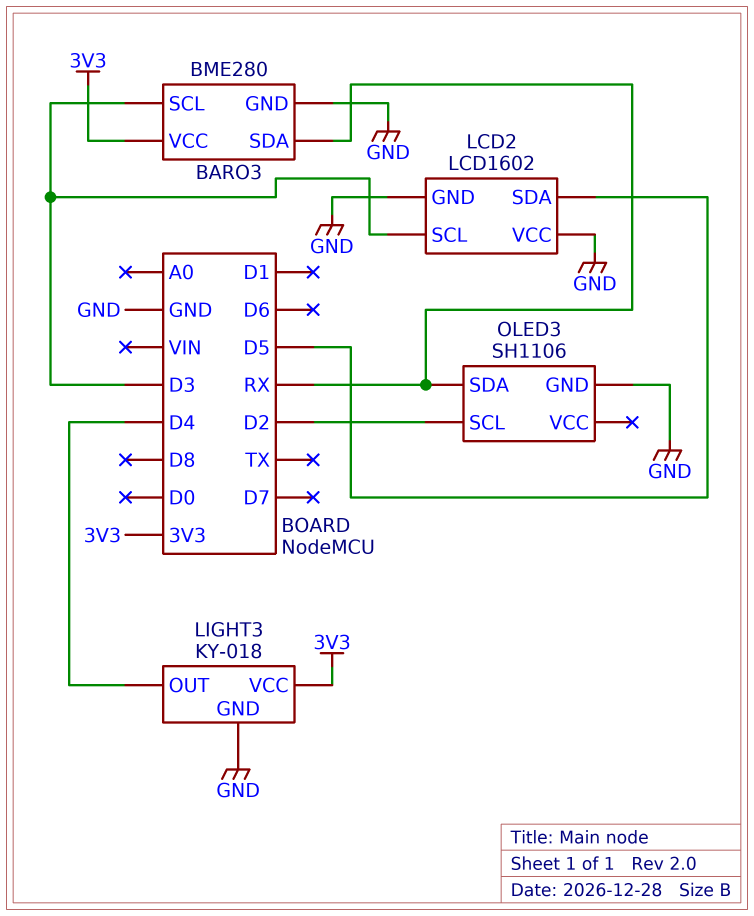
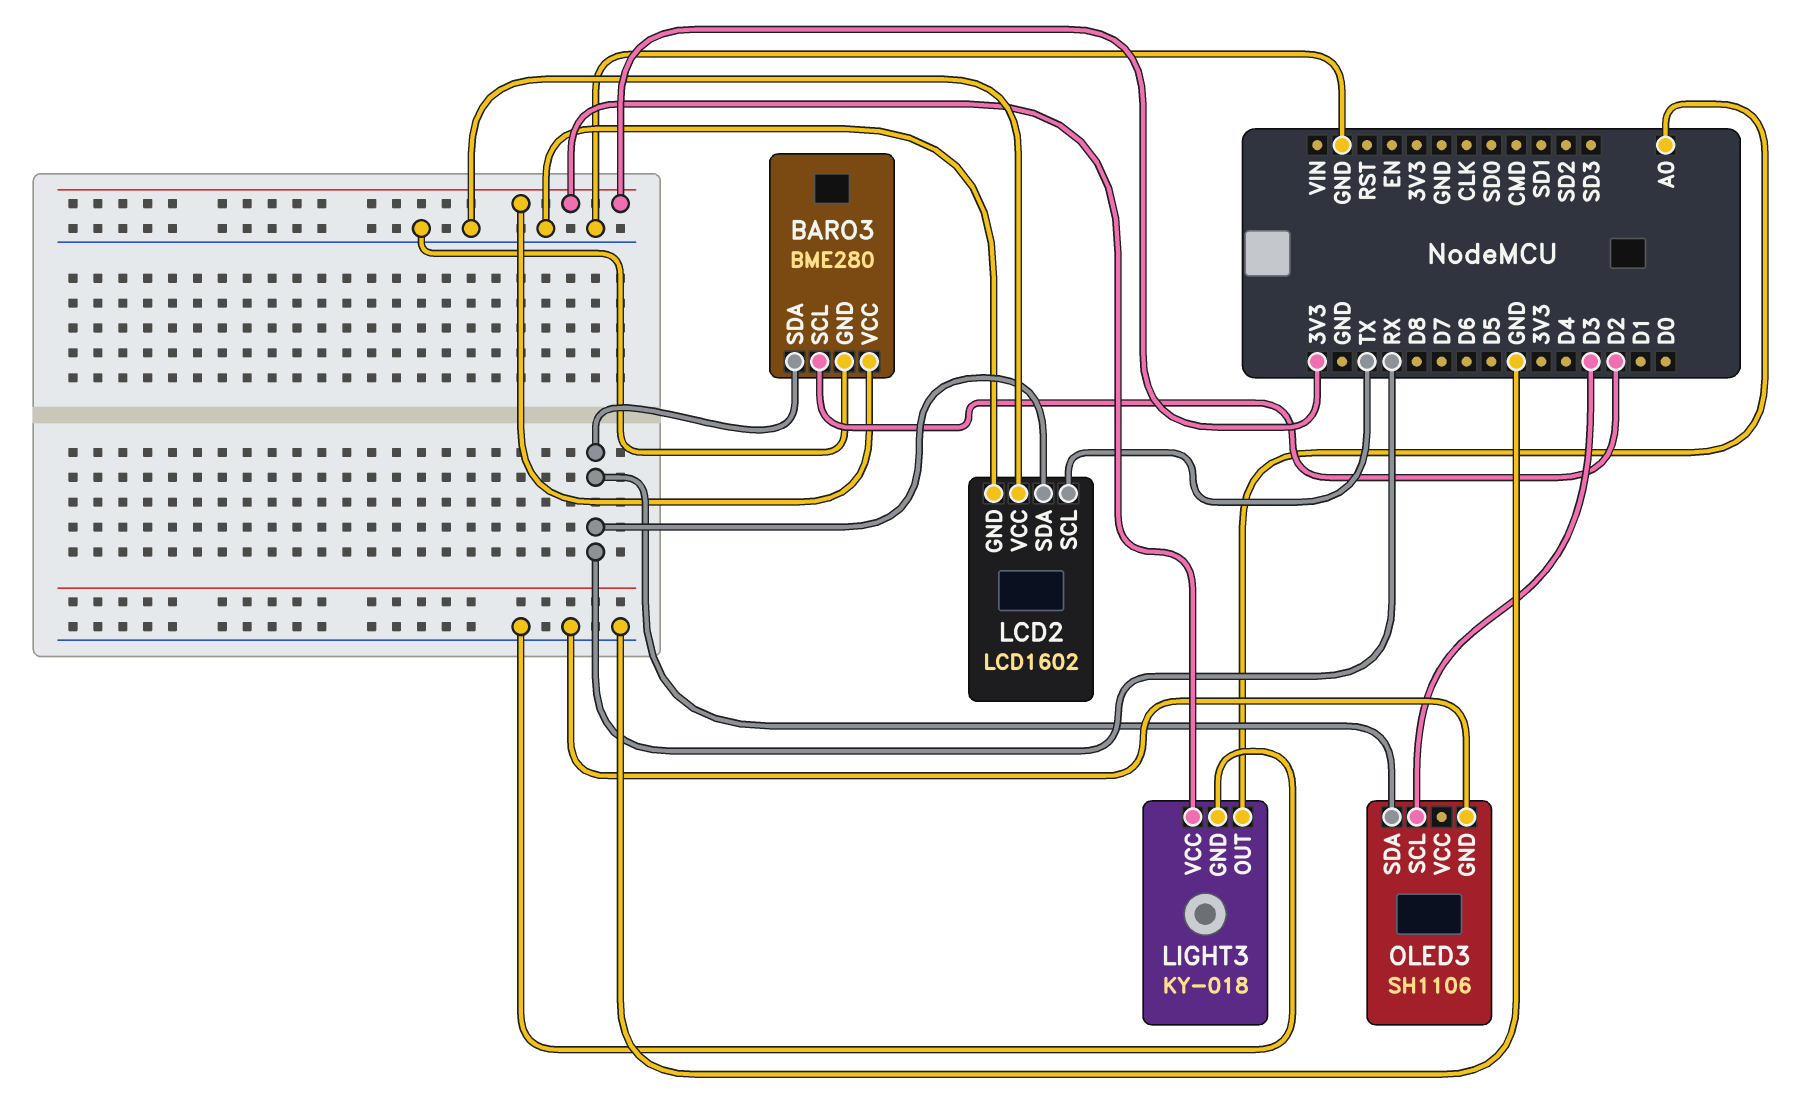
BARO3 pin SCL: D3 -> D2
LCD2 pin SCL: D3 -> TX
LCD2 pin SDA: D5 -> RX
LIGHT3 pin OUT: D4 -> A0
OLED3 pin SCL: D2 -> D3

